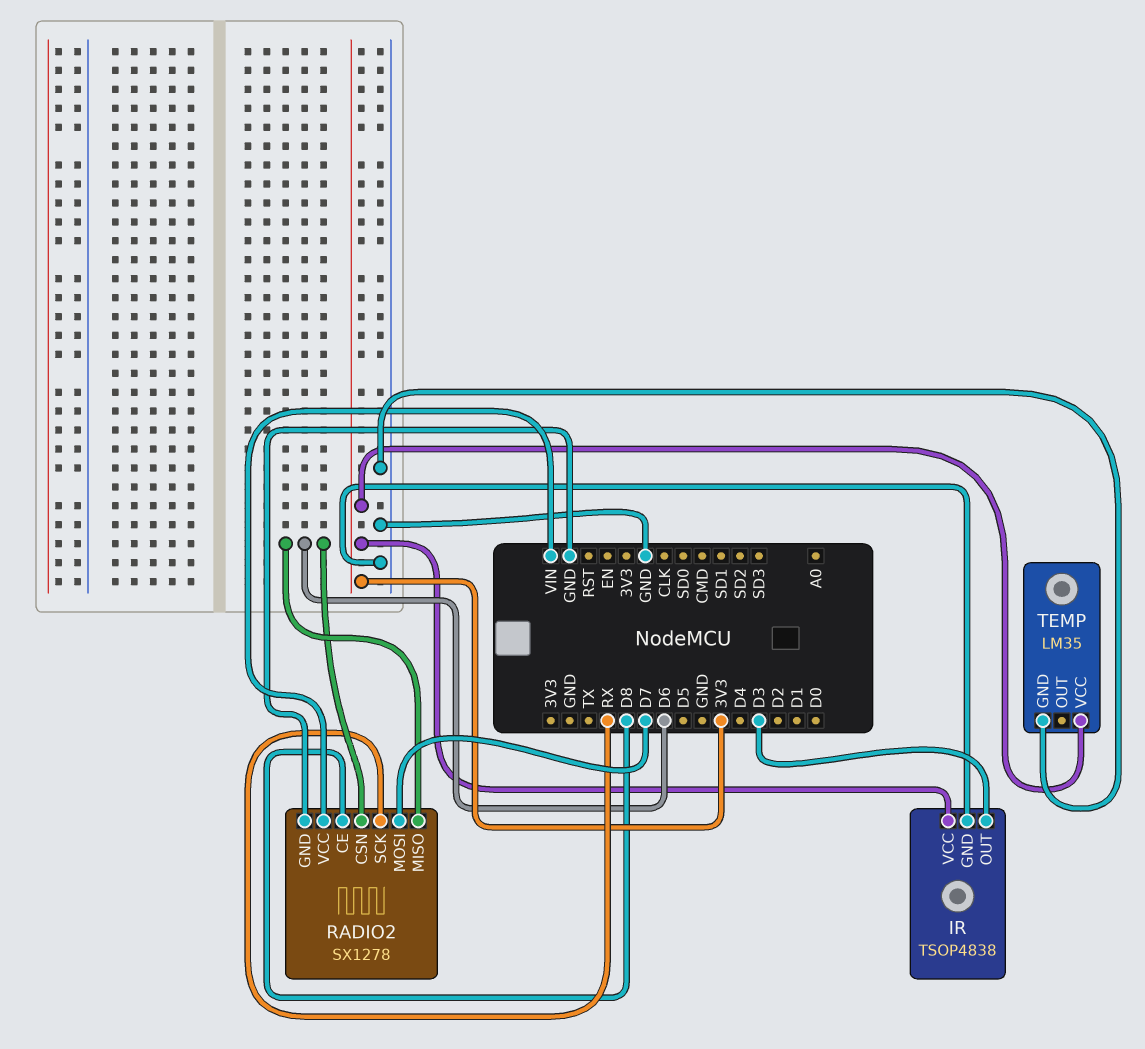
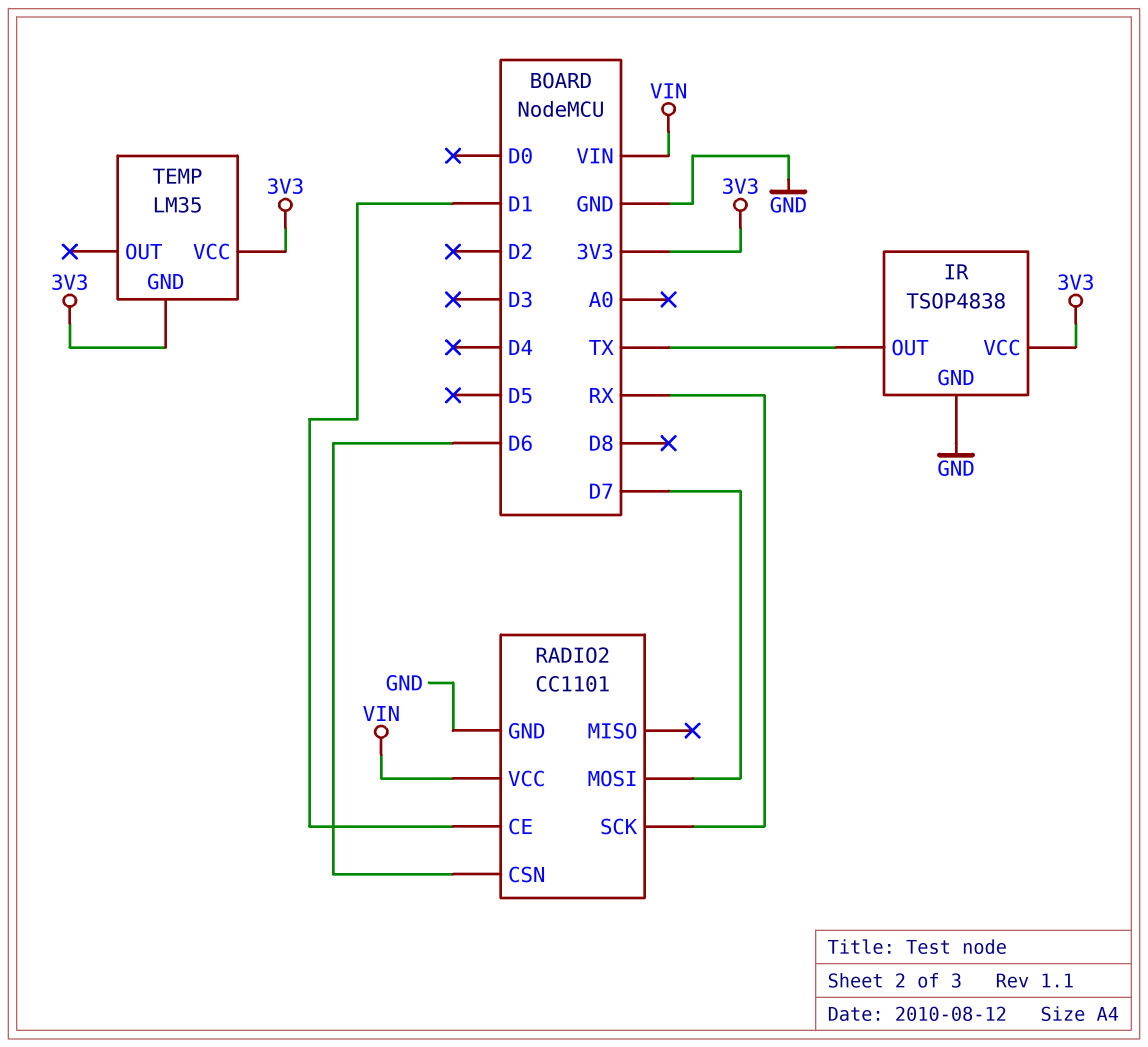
IR pin OUT: D3 -> TX
RADIO2: SX1278 -> CC1101
RADIO2 pin CE: D8 -> D1
RADIO2 pin MISO: D6 -> none
TEMP pin GND: GND -> 3V3

